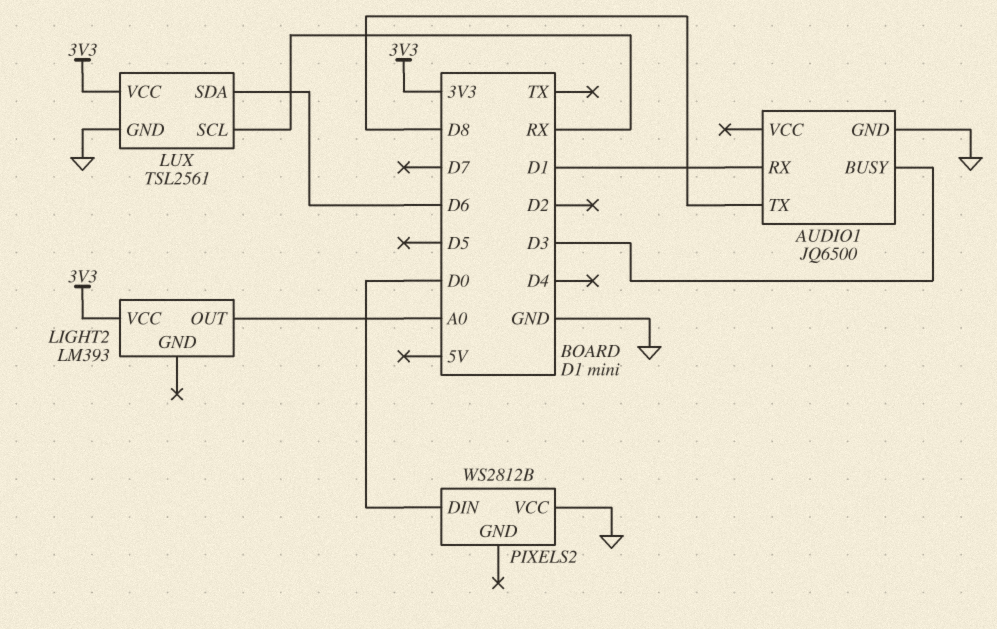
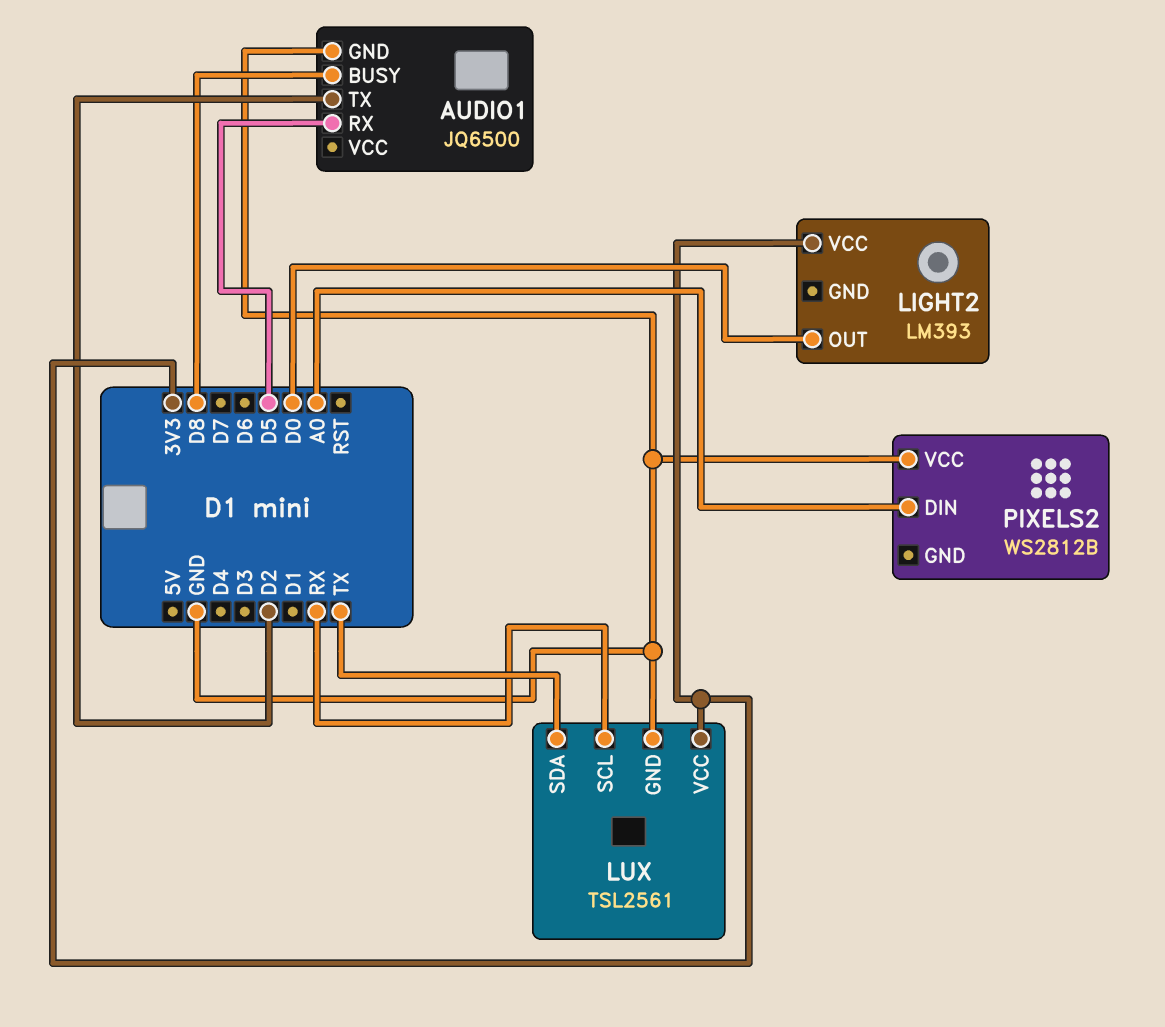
AUDIO1 pin BUSY: D3 -> D8
AUDIO1 pin RX: D1 -> D5
AUDIO1 pin TX: D8 -> D2
LIGHT2 pin OUT: A0 -> D0
LUX pin SDA: D6 -> TX
PIXELS2 pin DIN: D0 -> A0

